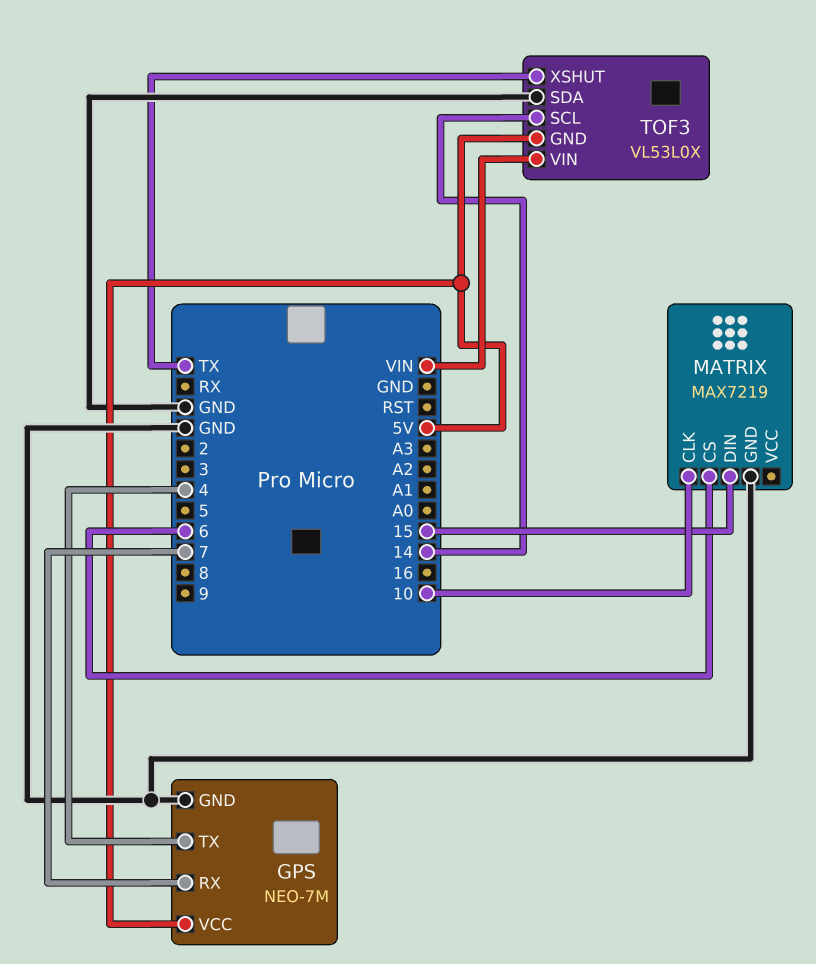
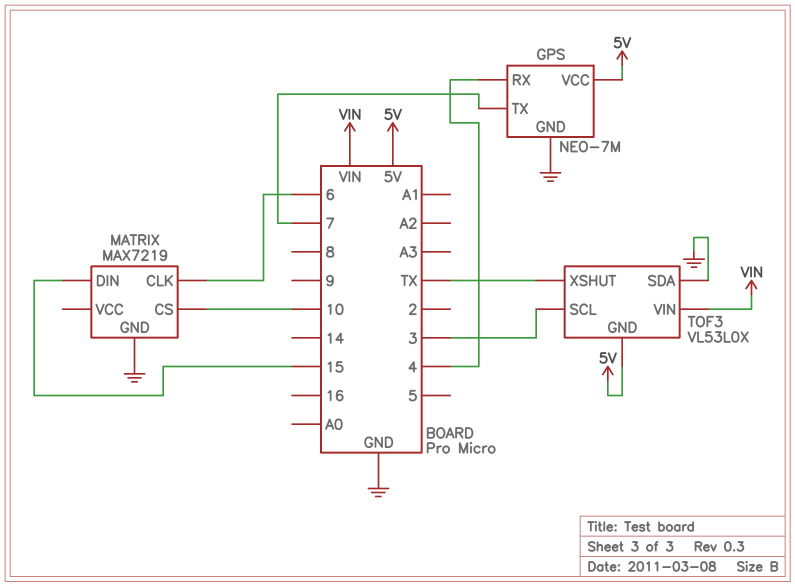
GPS pin RX: 7 -> 4
GPS pin TX: 4 -> 7
MATRIX pin CLK: 10 -> 6
MATRIX pin CS: 6 -> 10
TOF3 pin SCL: 14 -> 3

